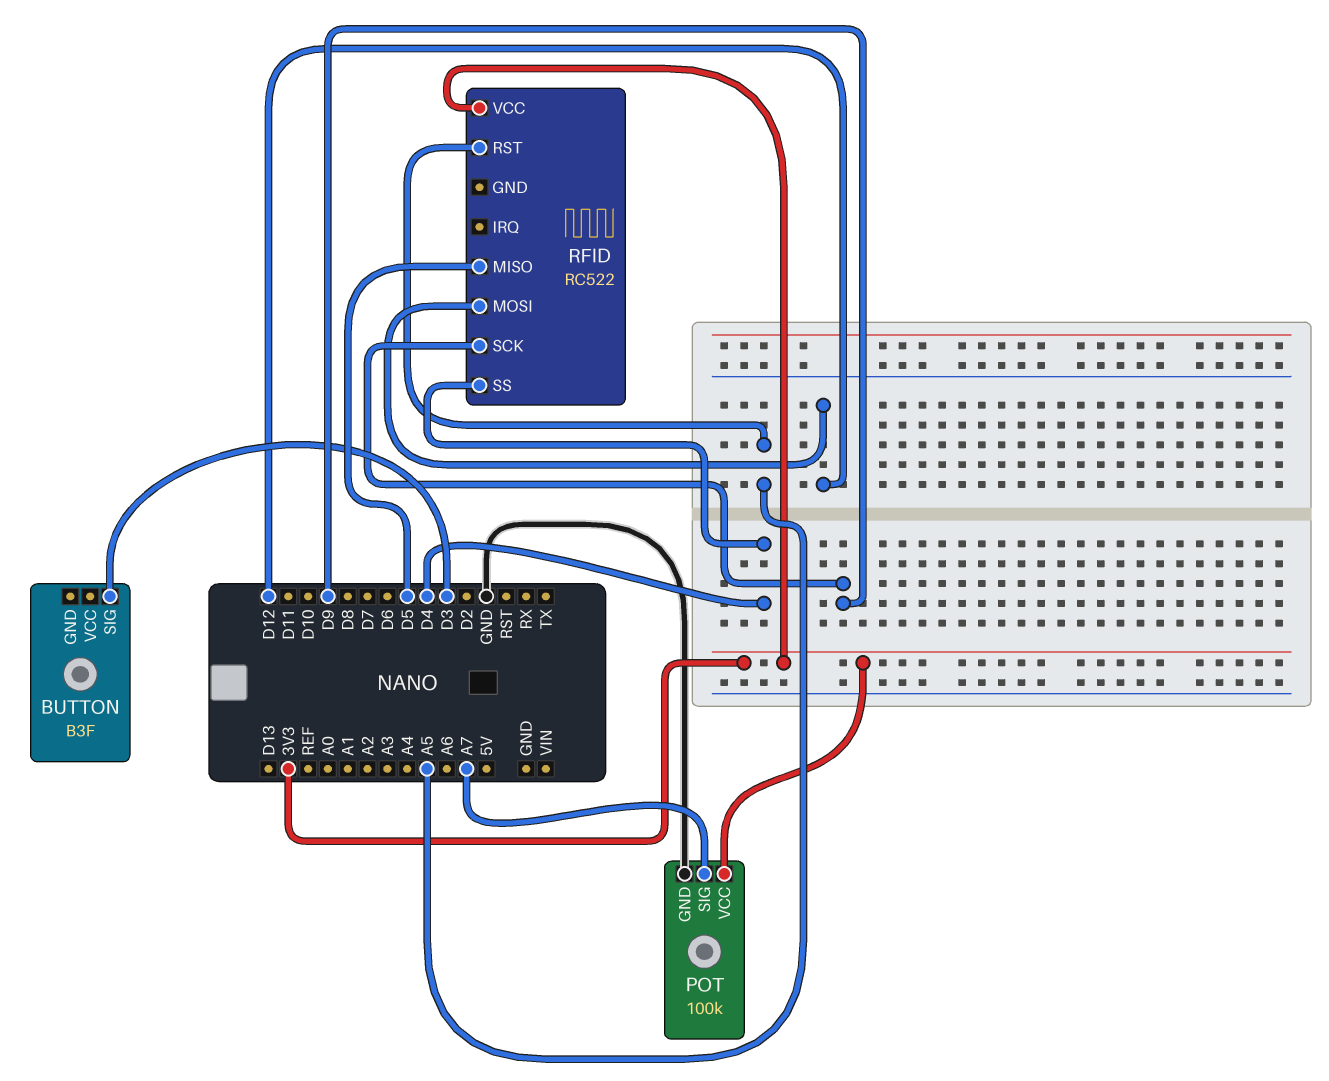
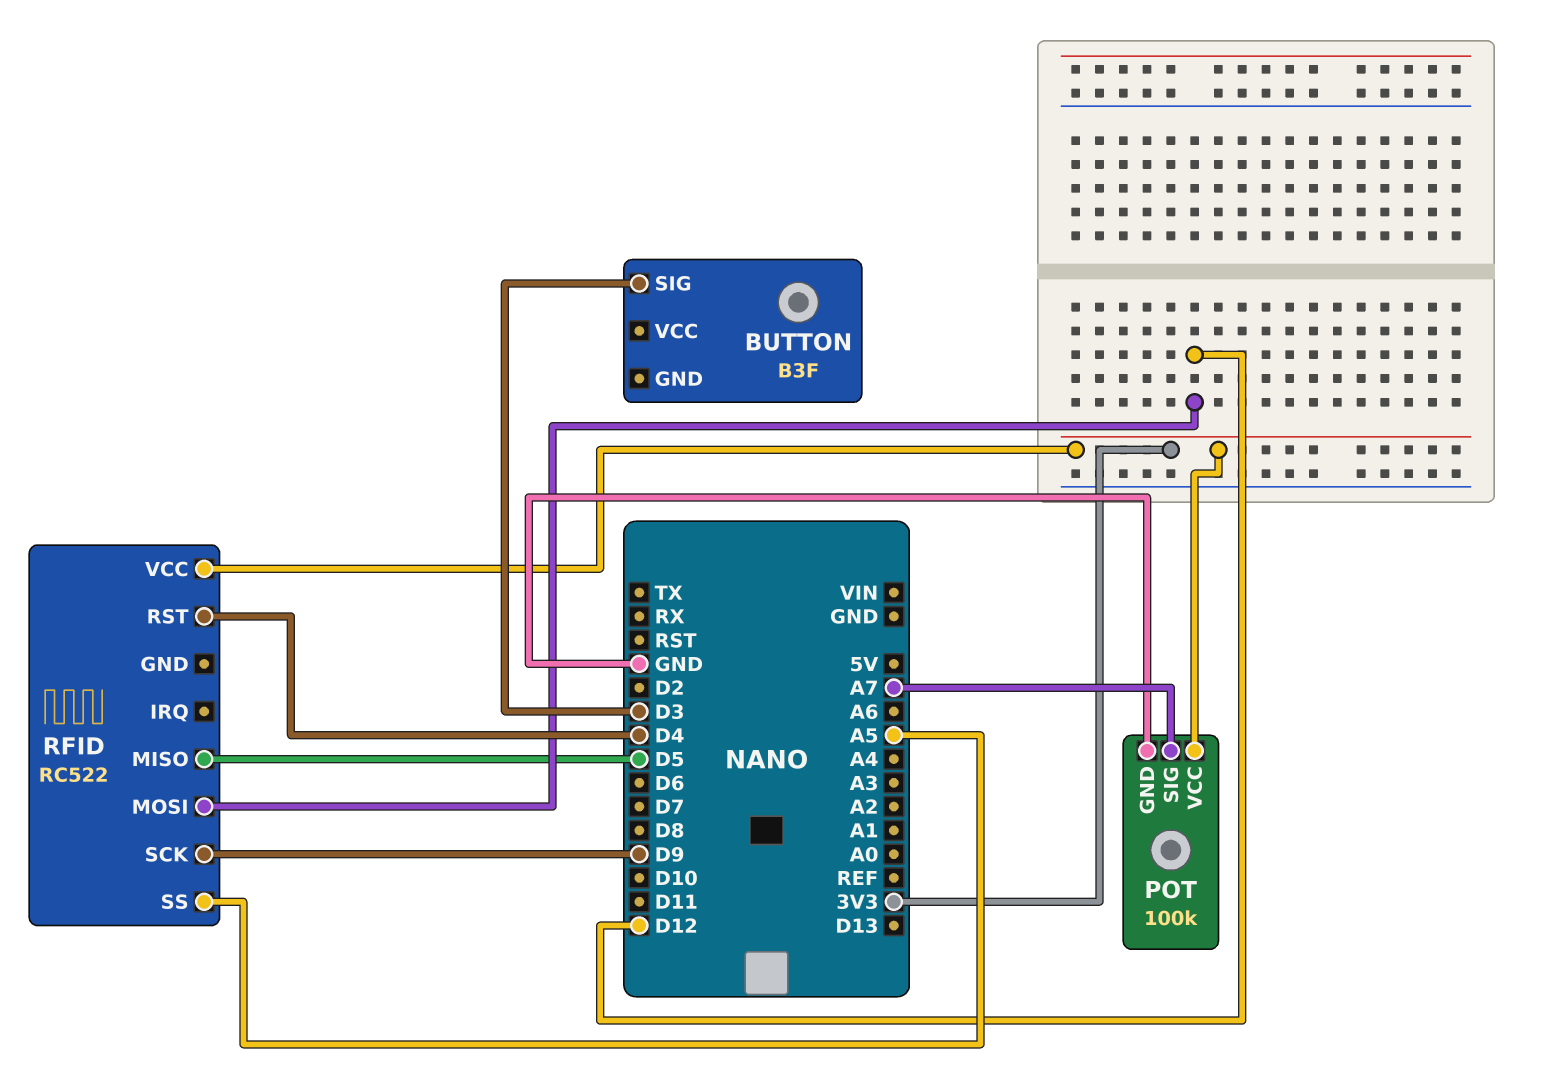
RFID pin RST: A5 -> D4
RFID pin SS: D4 -> A5

